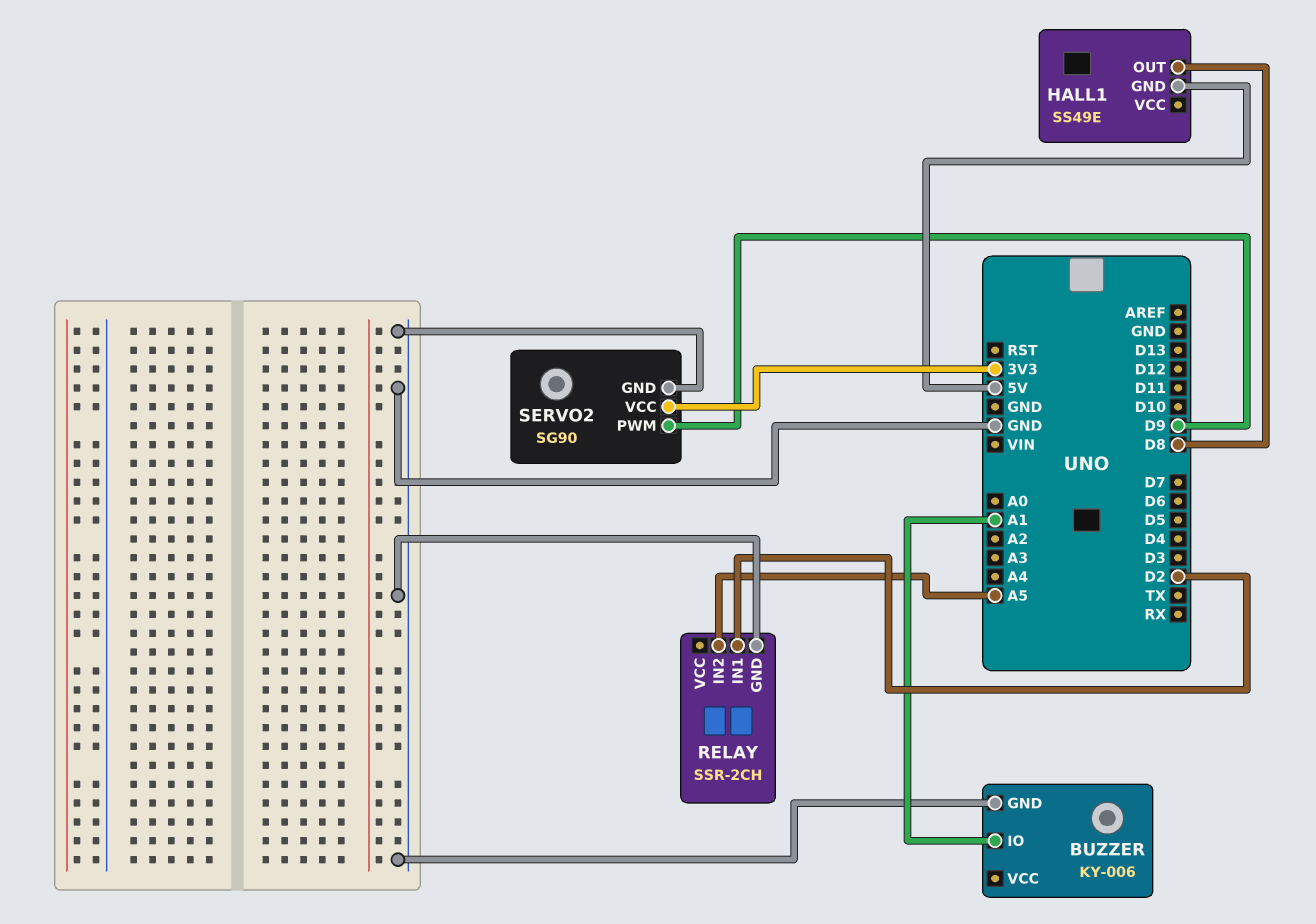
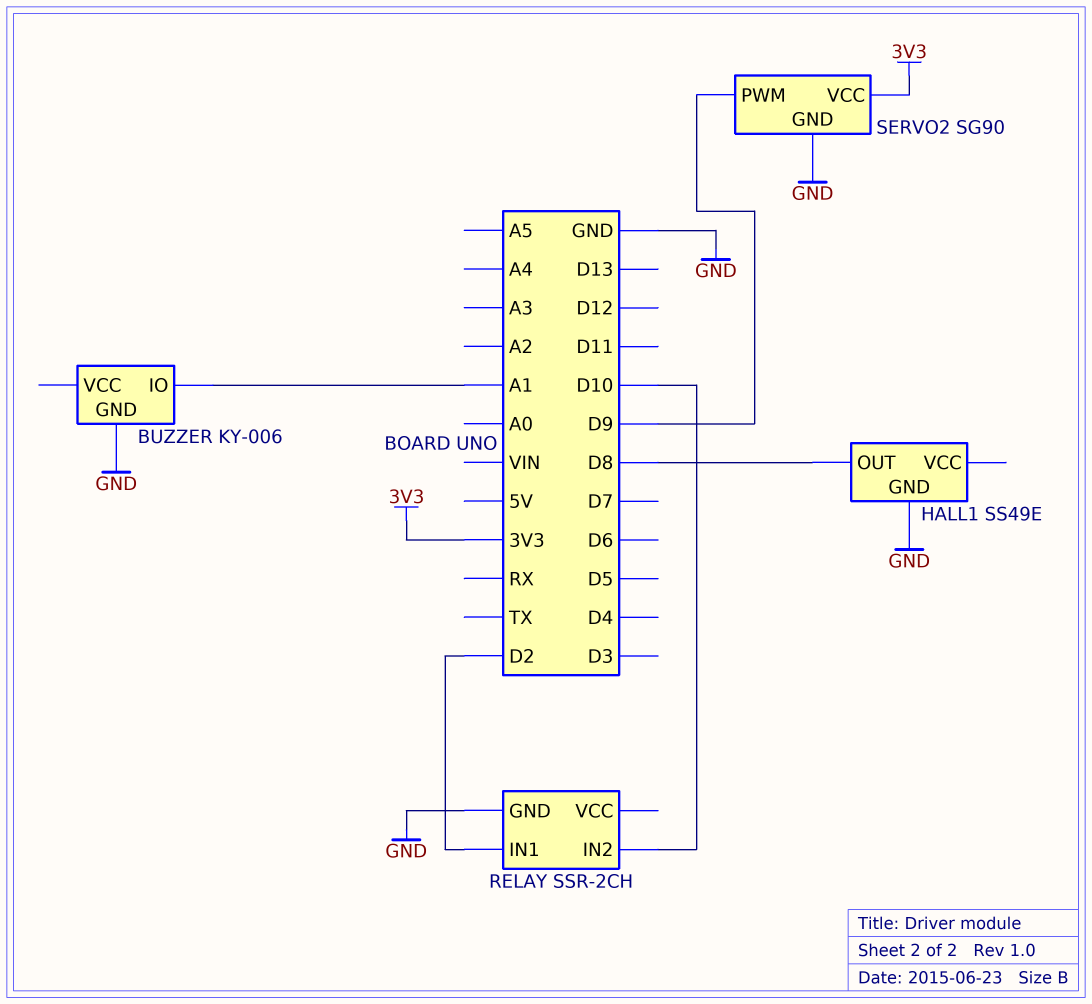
HALL1 pin GND: 5V -> GND
RELAY pin IN2: A5 -> D10

